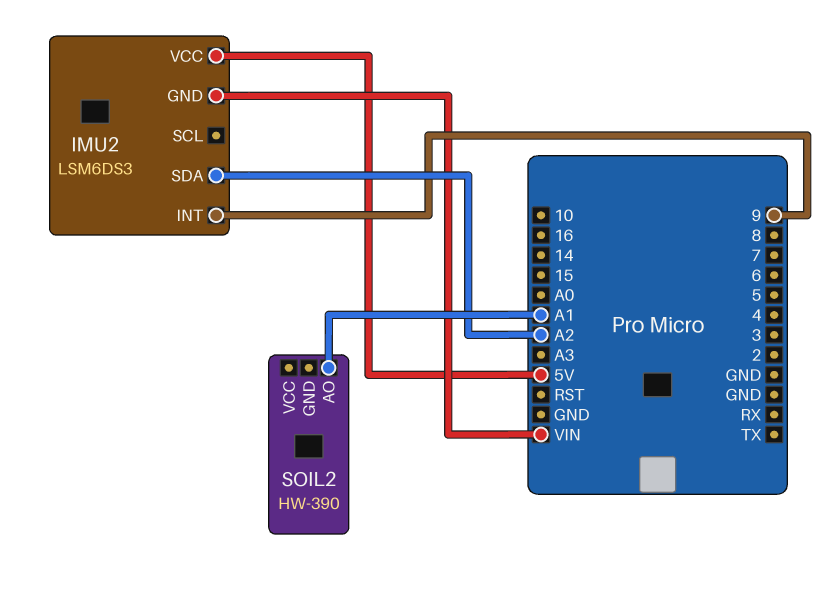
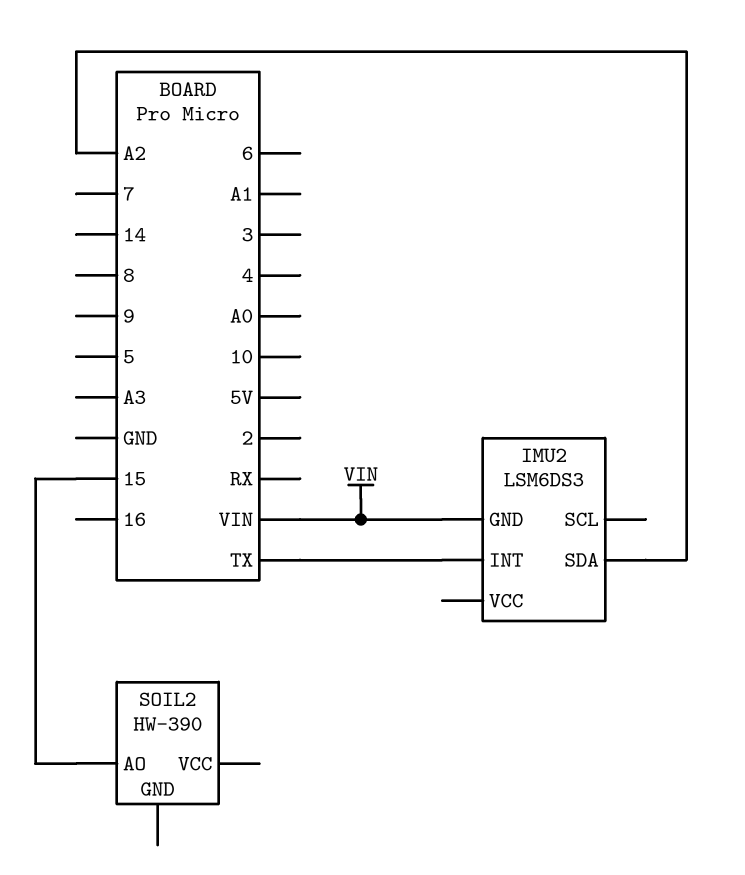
IMU2 pin INT: 9 -> TX
IMU2 pin VCC: 5V -> none
SOIL2 pin AO: A1 -> 15

